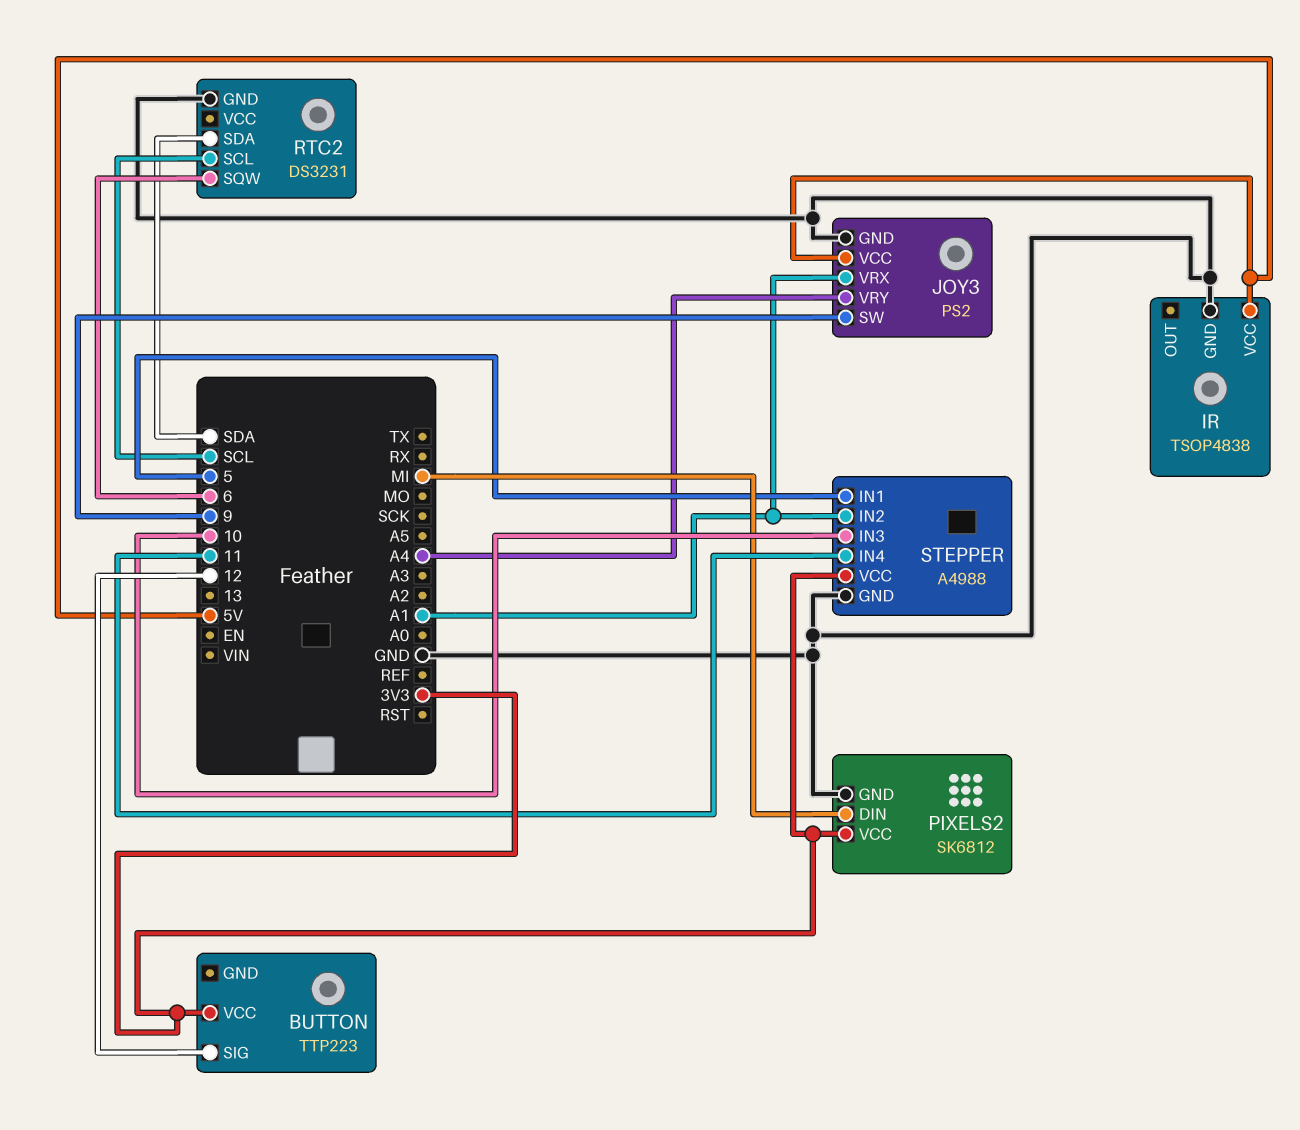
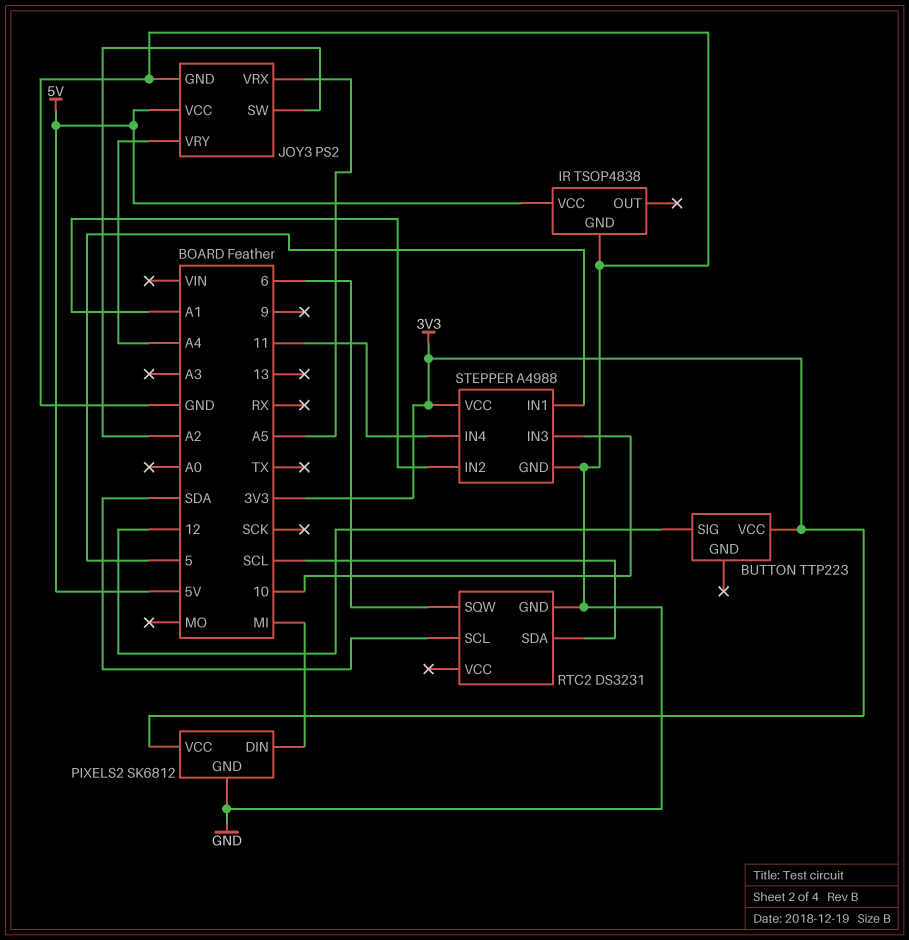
JOY3 pin SW: 9 -> A2
JOY3 pin VRX: A1 -> A5
RTC2 pin SCL: SCL -> SDA
RTC2 pin SDA: SDA -> SCL

